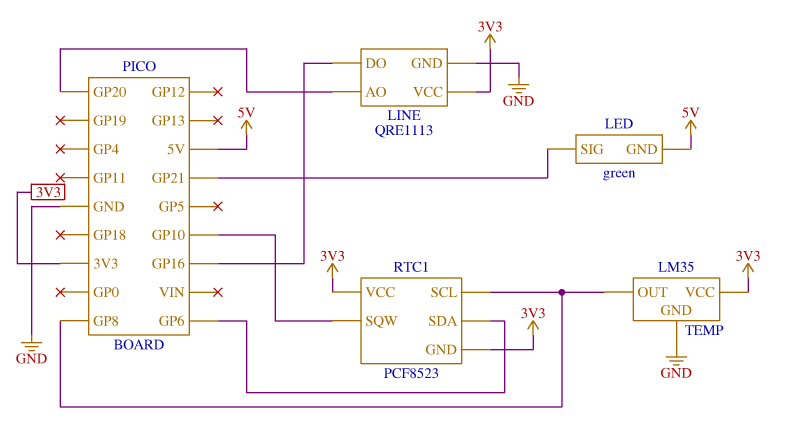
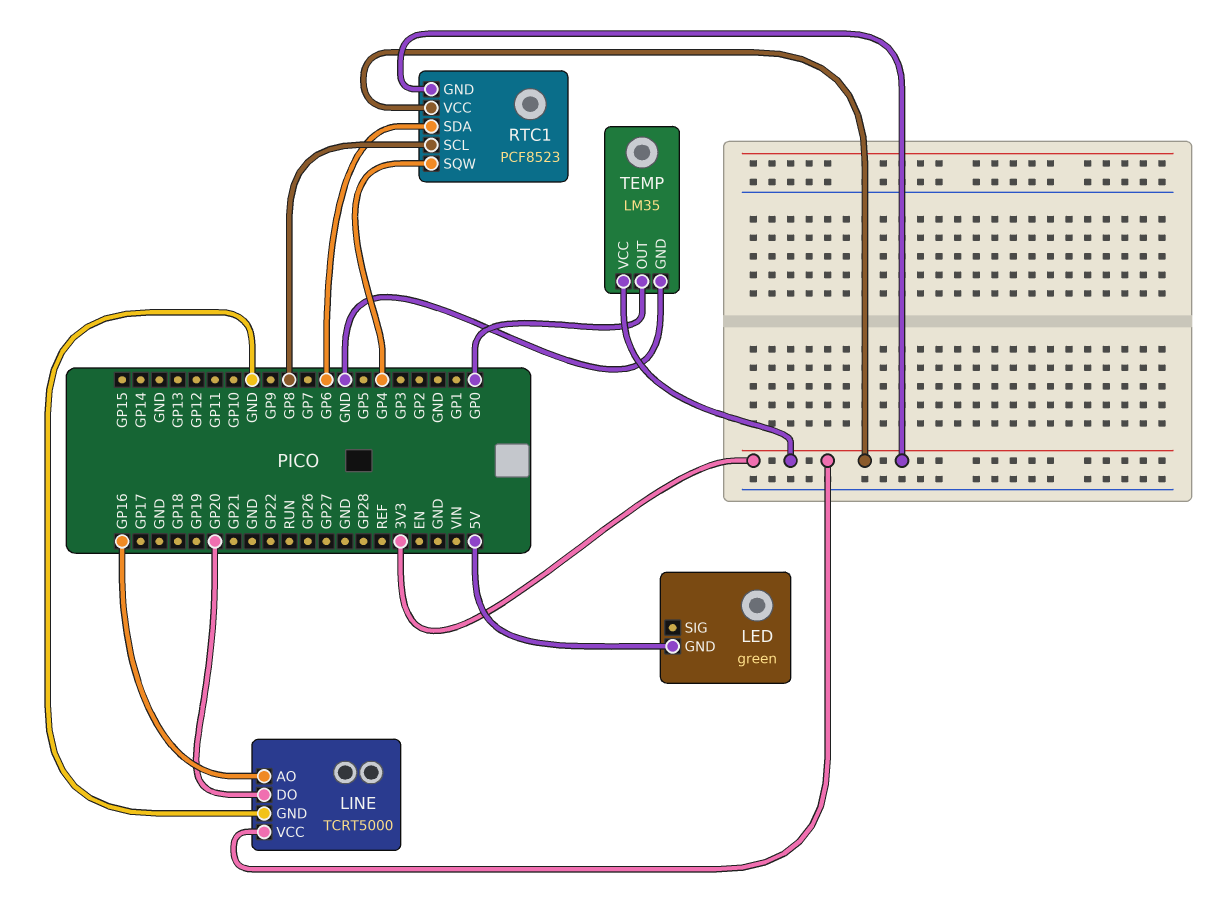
LED pin SIG: GP21 -> none
LINE: QRE1113 -> TCRT5000
LINE pin AO: GP20 -> GP16
LINE pin DO: GP16 -> GP20
RTC1 pin SQW: GP10 -> GP4
TEMP pin OUT: GP8 -> GP0

